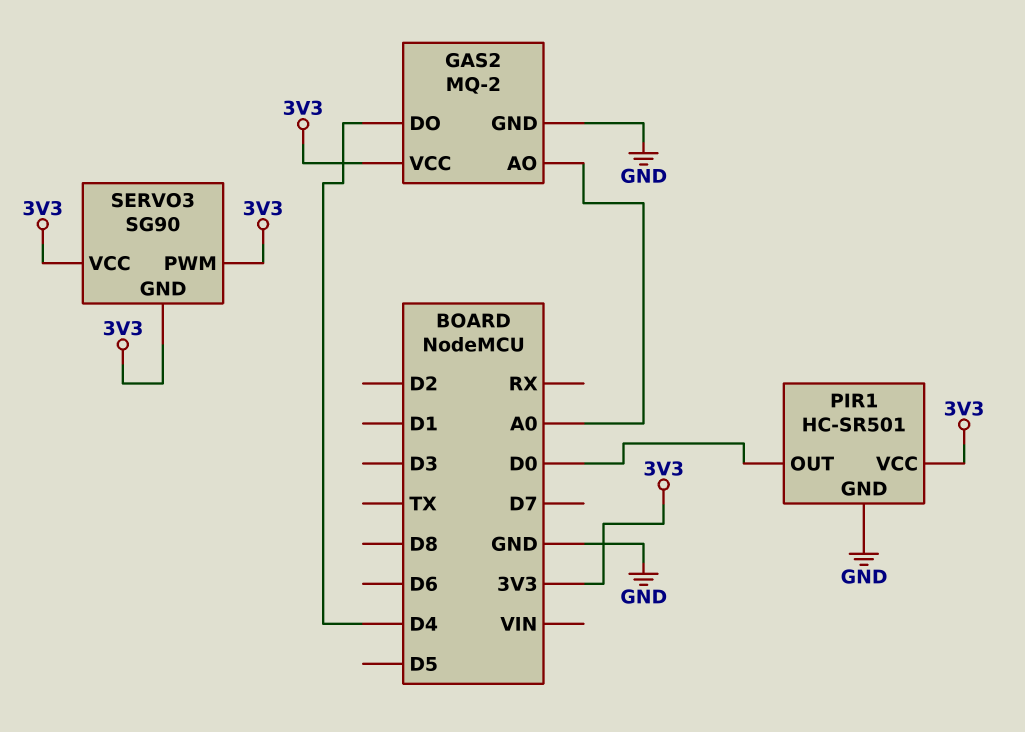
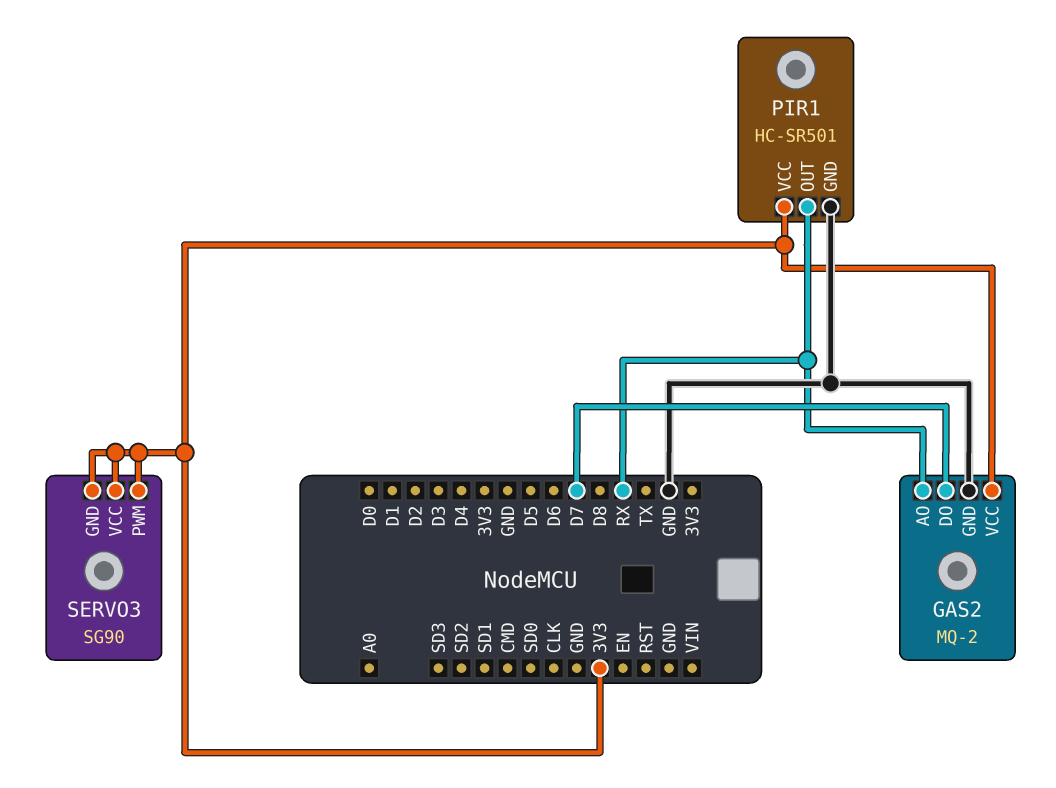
GAS2 pin AO: A0 -> RX
GAS2 pin DO: D4 -> D7
PIR1 pin OUT: D0 -> RX

